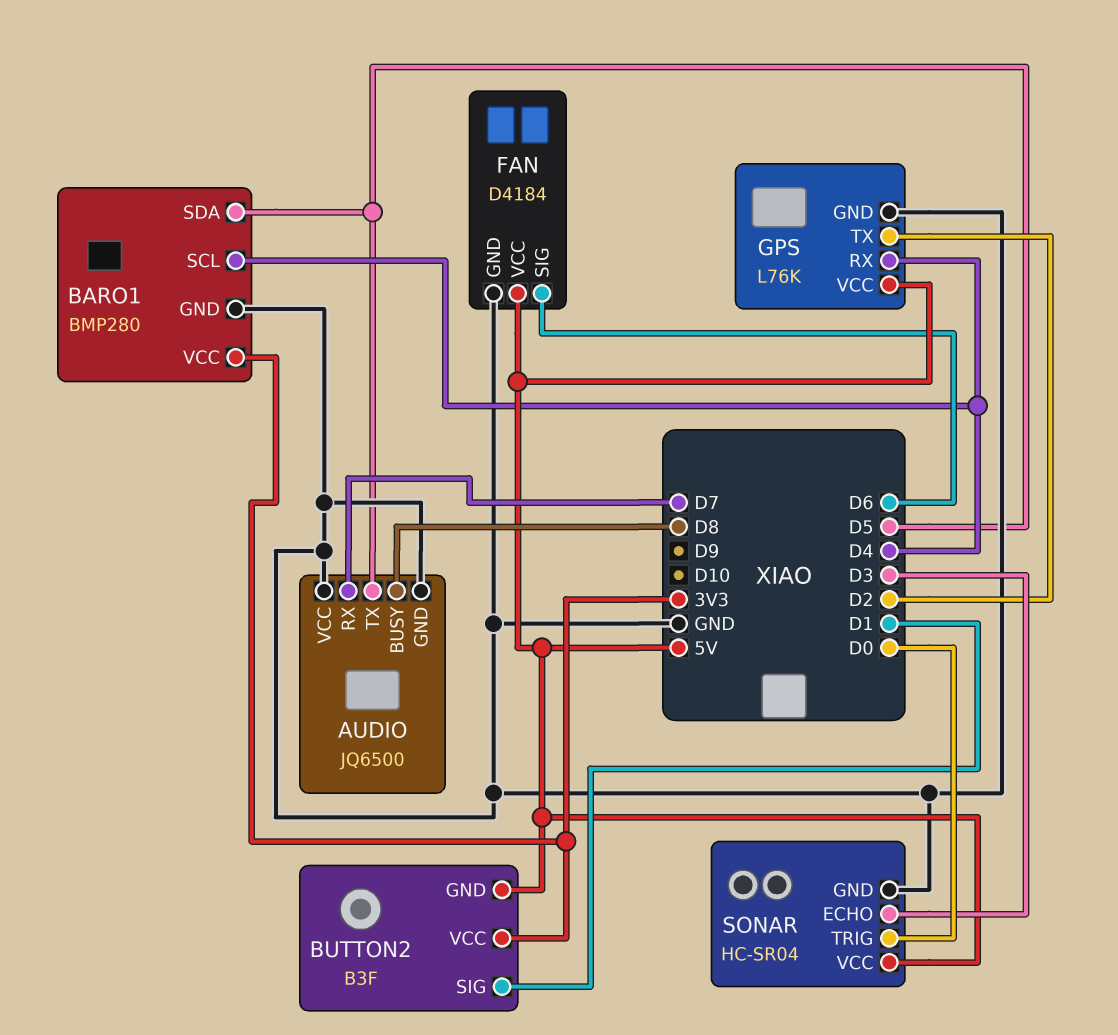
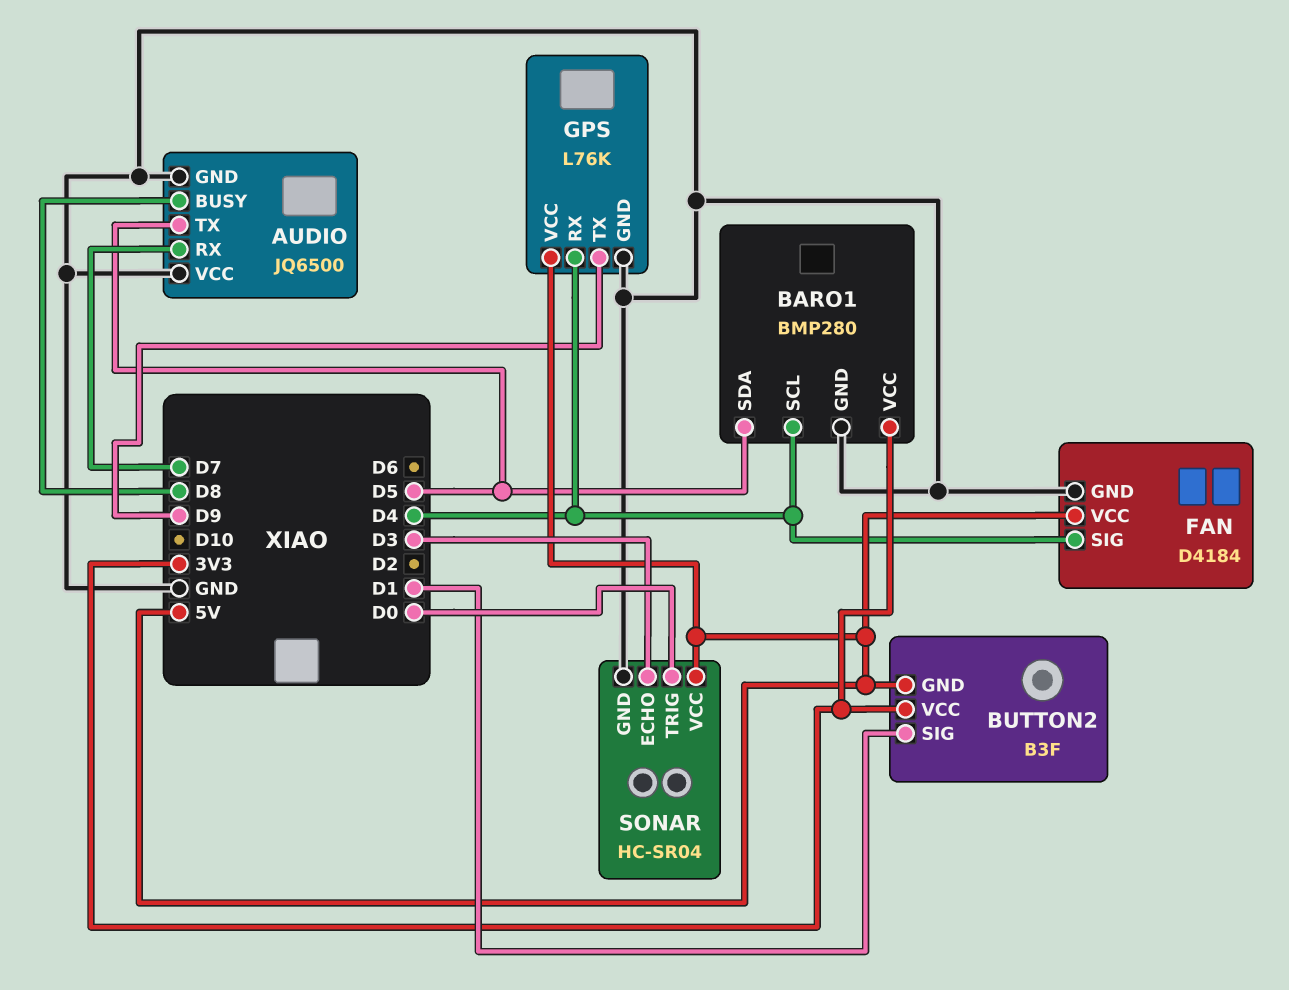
FAN pin SIG: D6 -> D4
GPS pin TX: D2 -> D9

